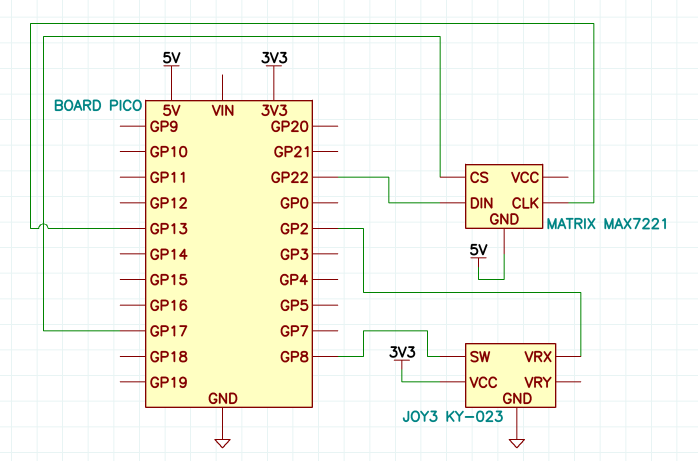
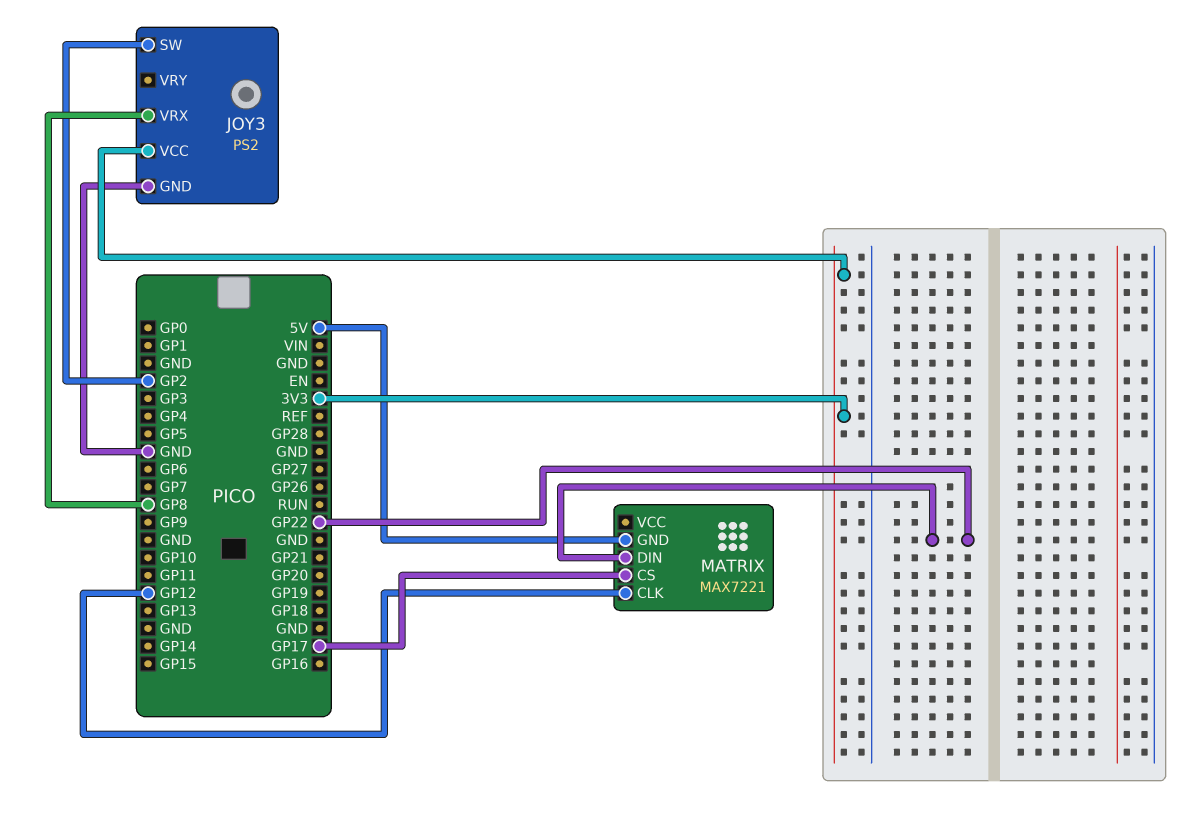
JOY3: KY-023 -> PS2
JOY3 pin SW: GP8 -> GP2
JOY3 pin VRX: GP2 -> GP8
MATRIX pin CLK: GP13 -> GP12

